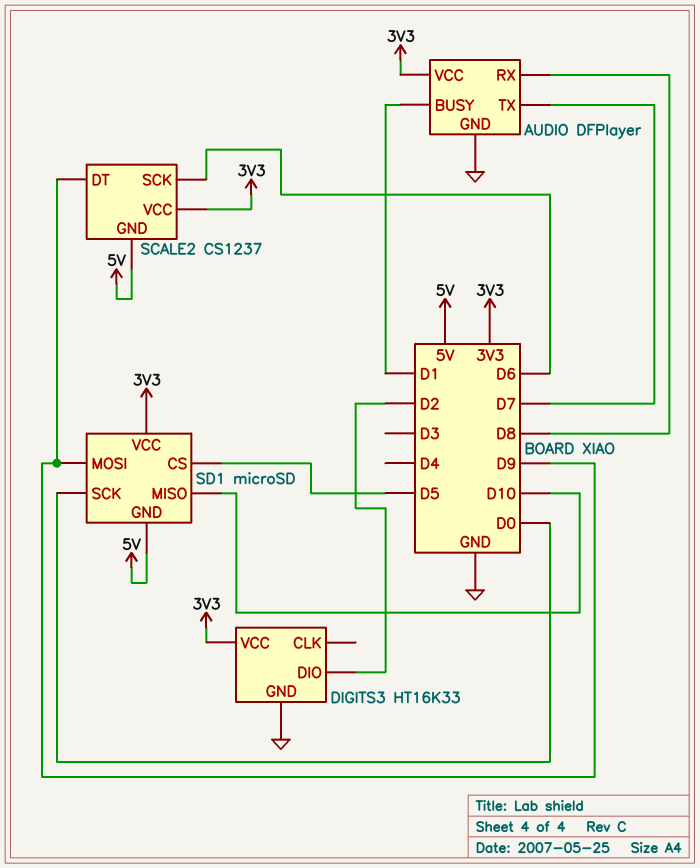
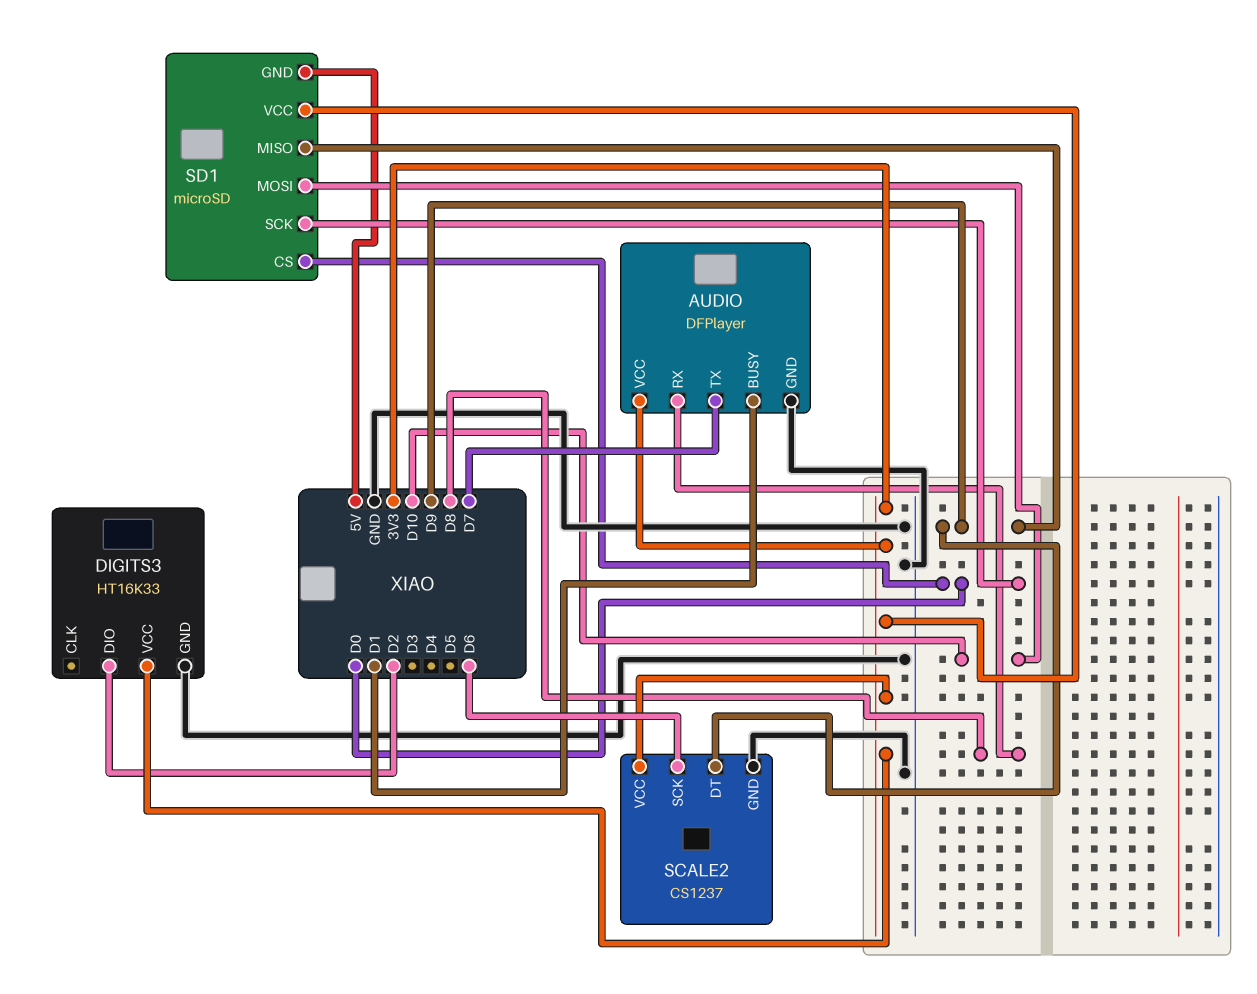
SCALE2 pin GND: 5V -> GND
SD1 pin CS: D5 -> D0
SD1 pin MISO: D10 -> D9
SD1 pin MOSI: D9 -> D10

